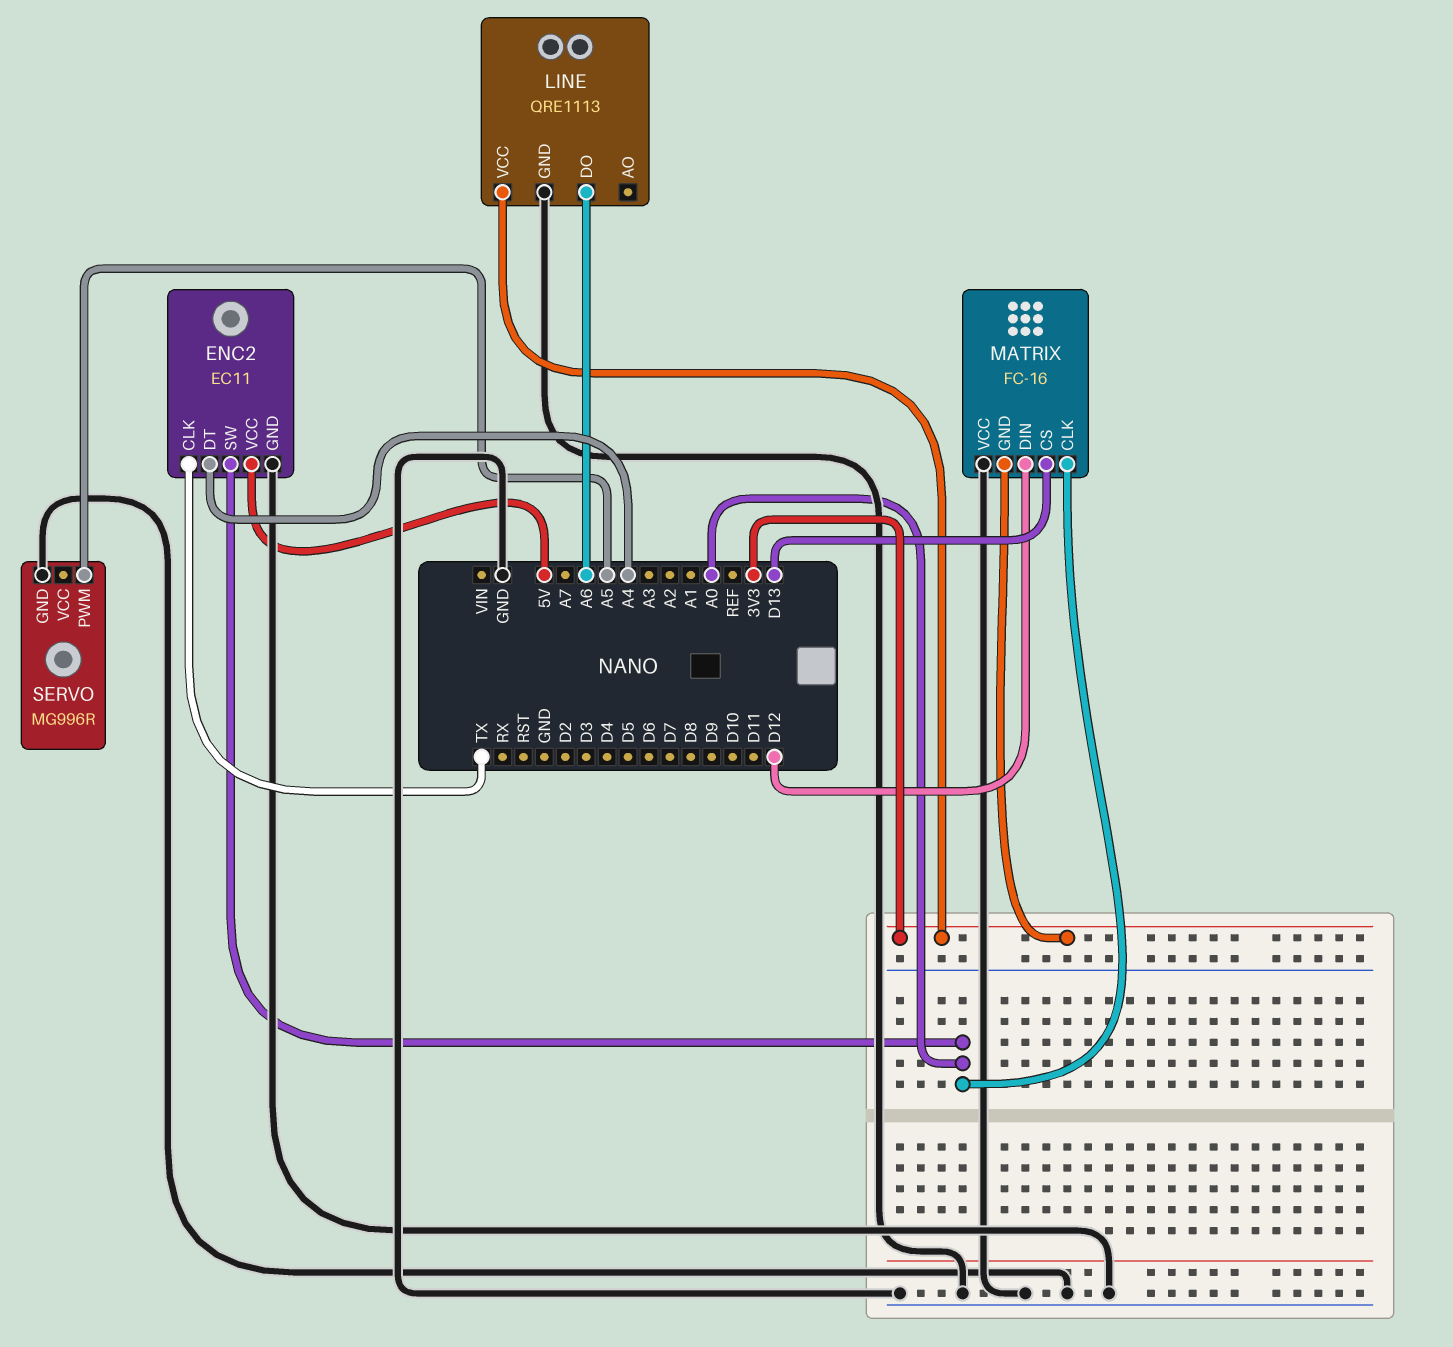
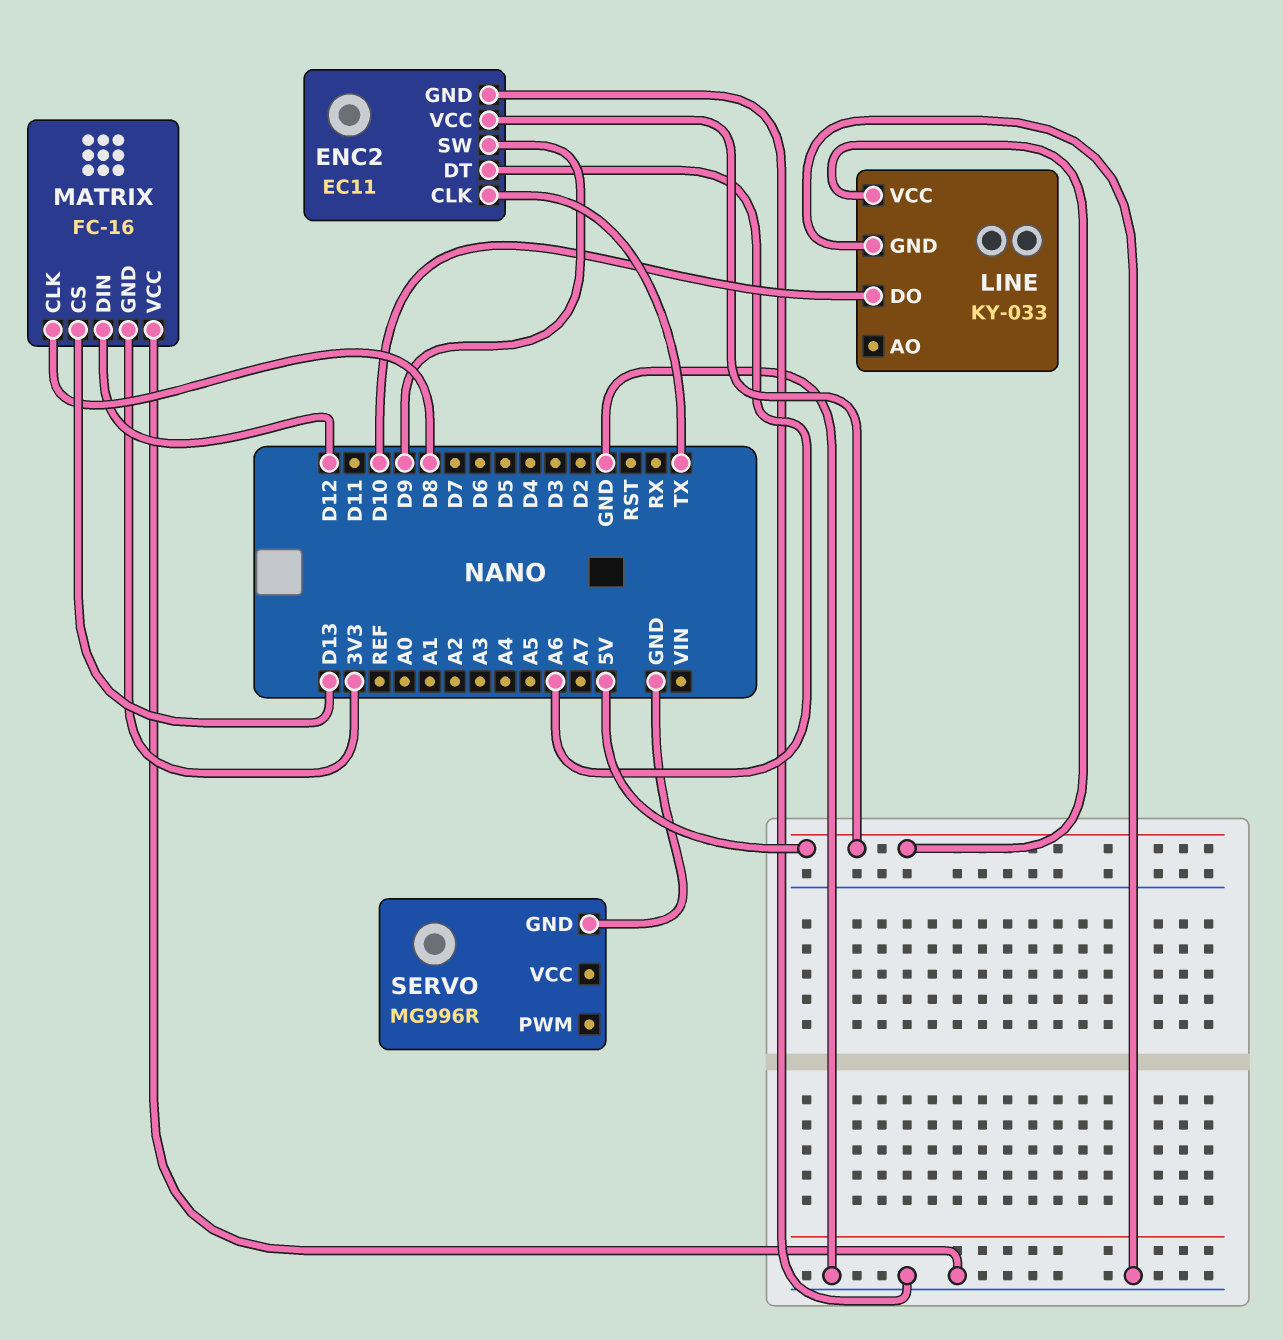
ENC2 pin DT: A4 -> A6
ENC2 pin SW: A0 -> D9
LINE: QRE1113 -> KY-033
LINE pin DO: A6 -> D10
LINE pin VCC: 3V3 -> 5V
MATRIX pin CLK: A0 -> D8
SERVO pin PWM: A5 -> none

